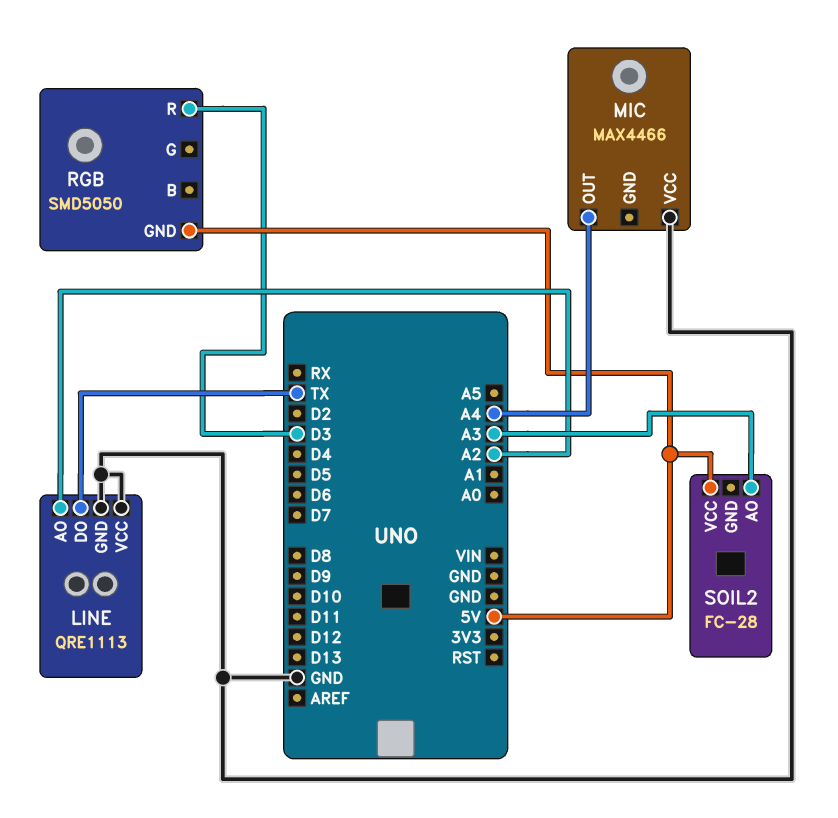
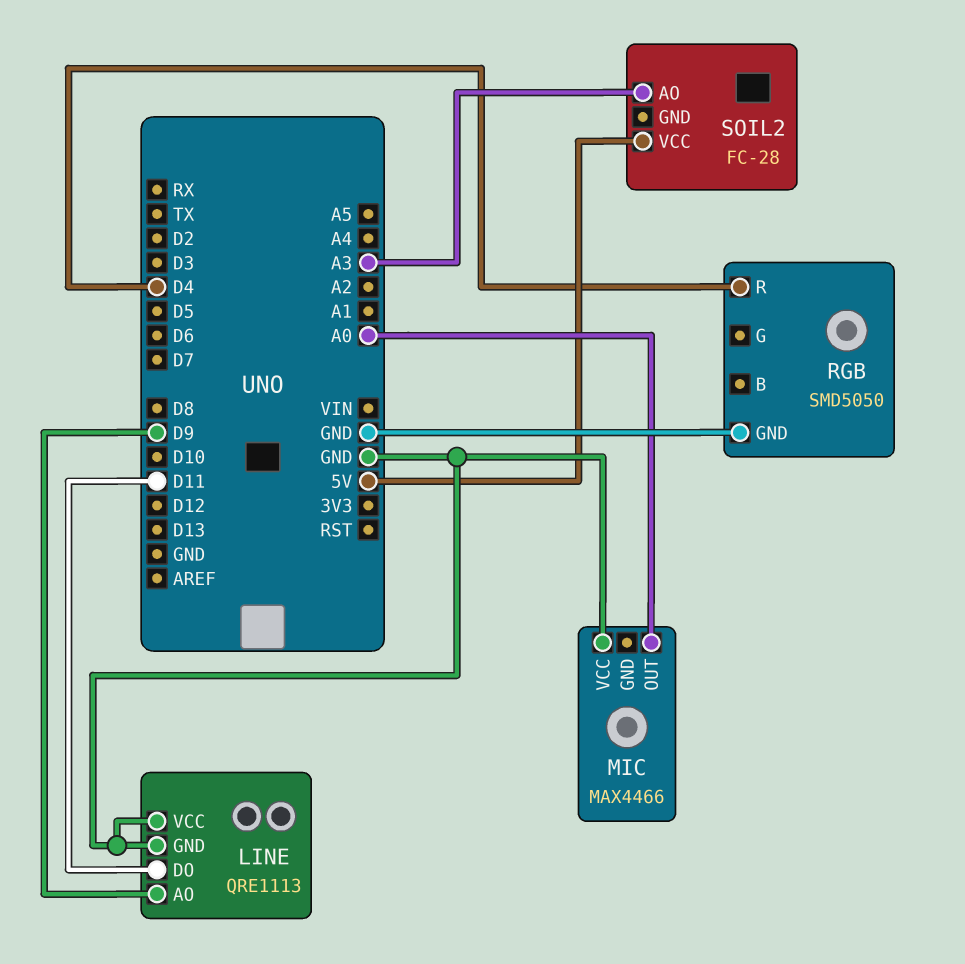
LINE pin AO: A2 -> D9
LINE pin DO: TX -> D11
MIC pin OUT: A4 -> A0
RGB pin GND: 5V -> GND
RGB pin R: D3 -> D4

